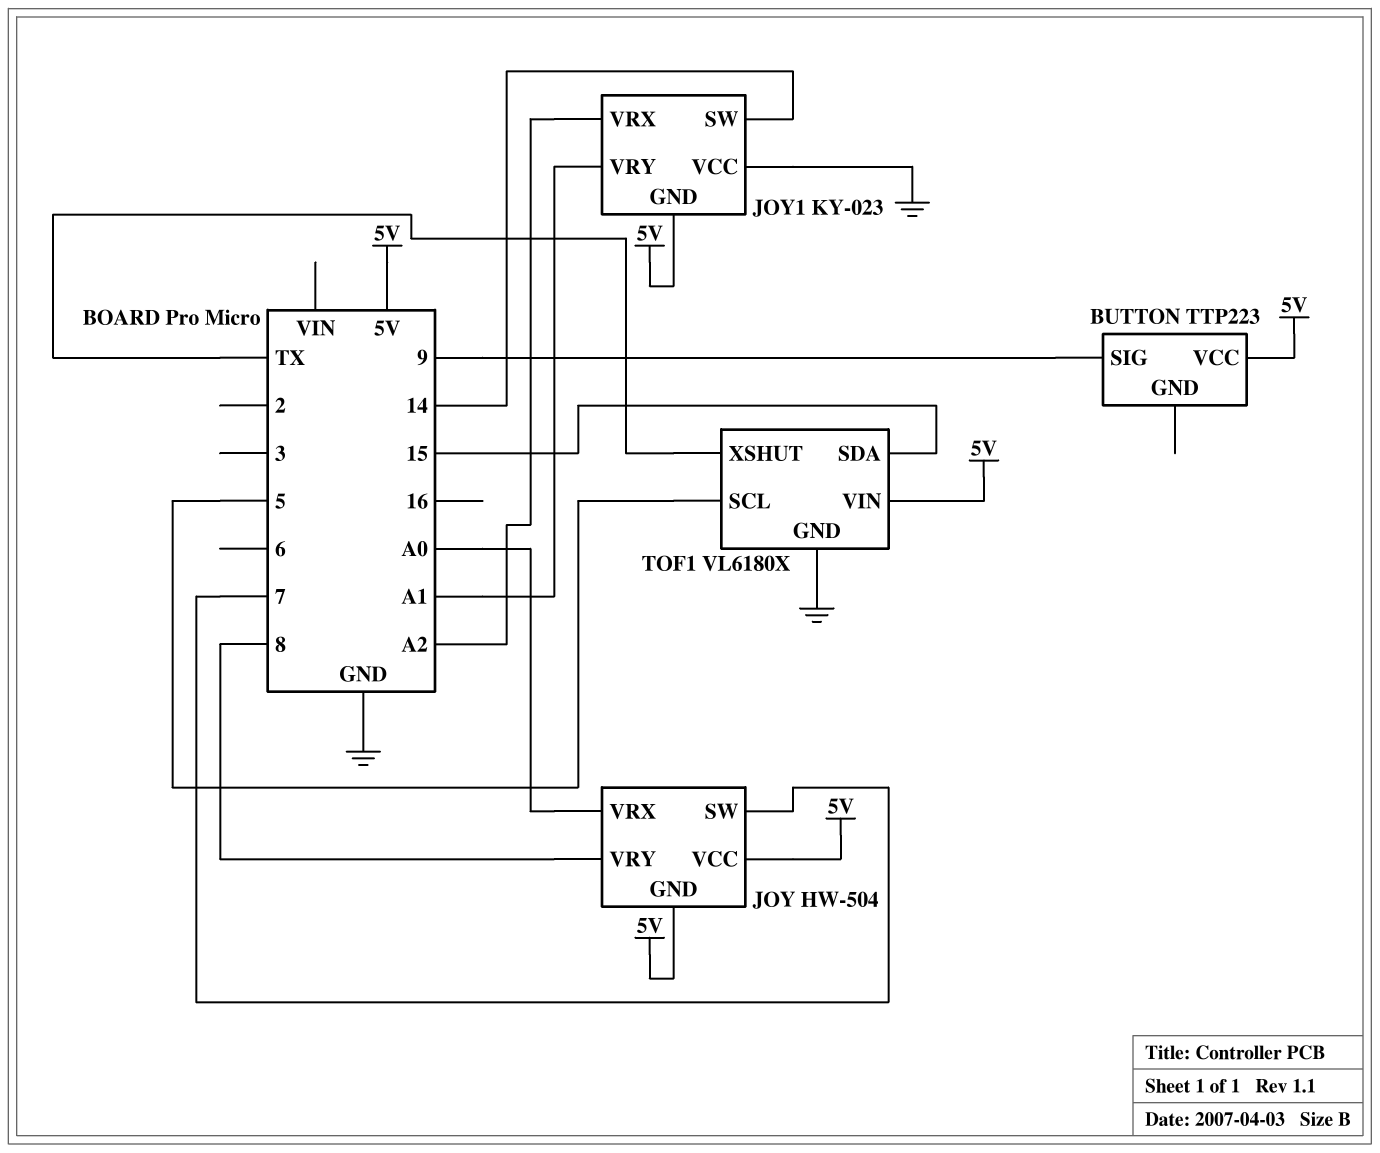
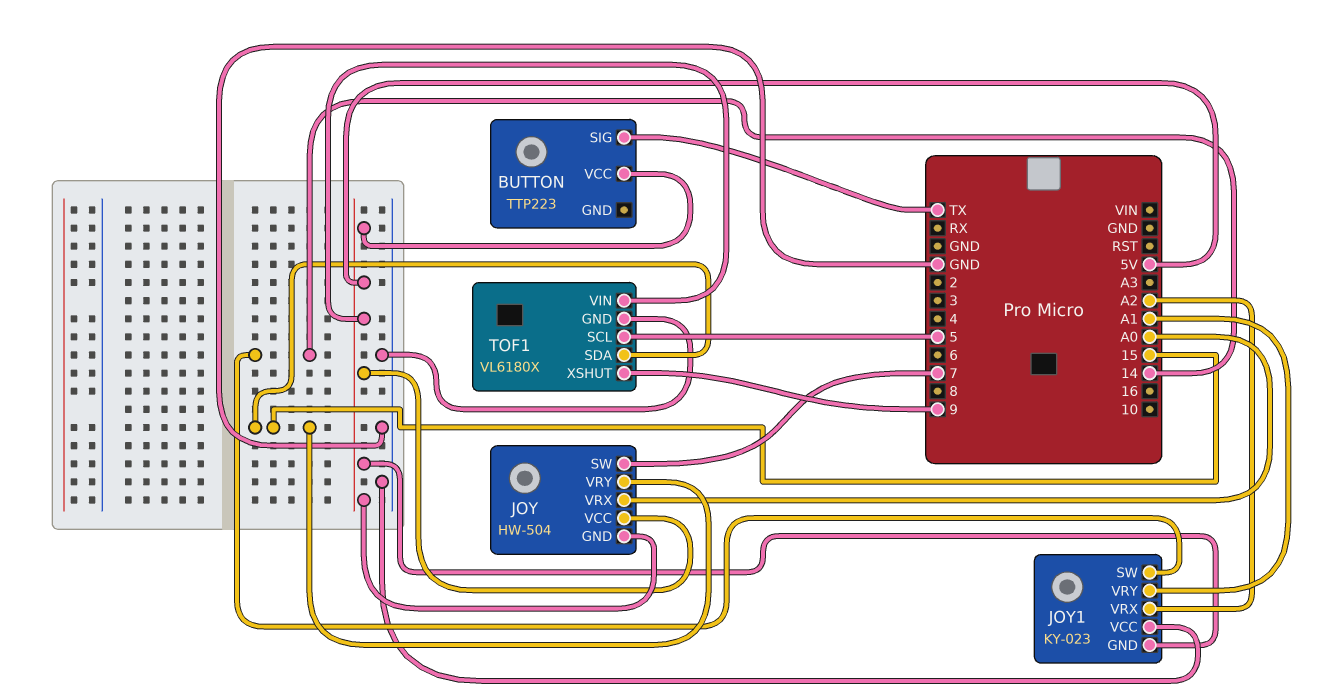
BUTTON pin SIG: 9 -> TX
JOY pin VRY: 8 -> 15
TOF1 pin XSHUT: TX -> 9

